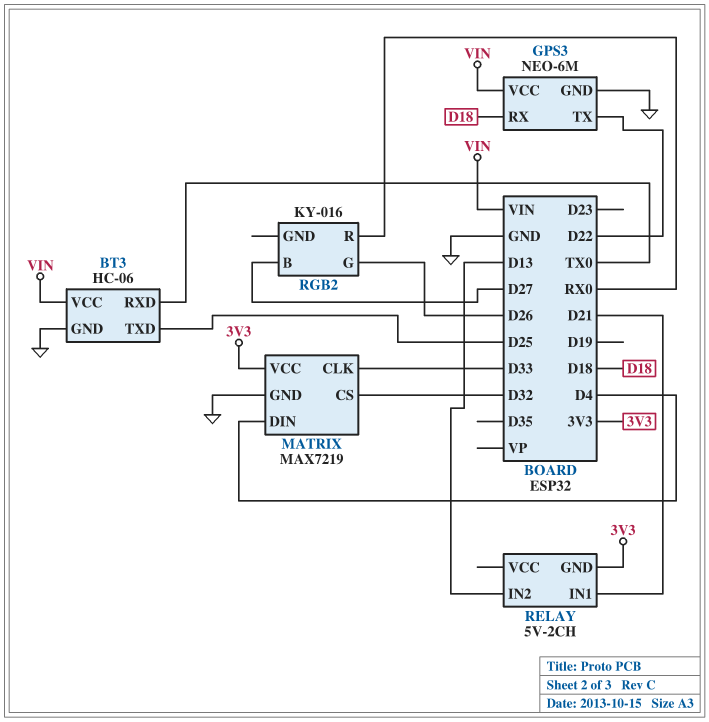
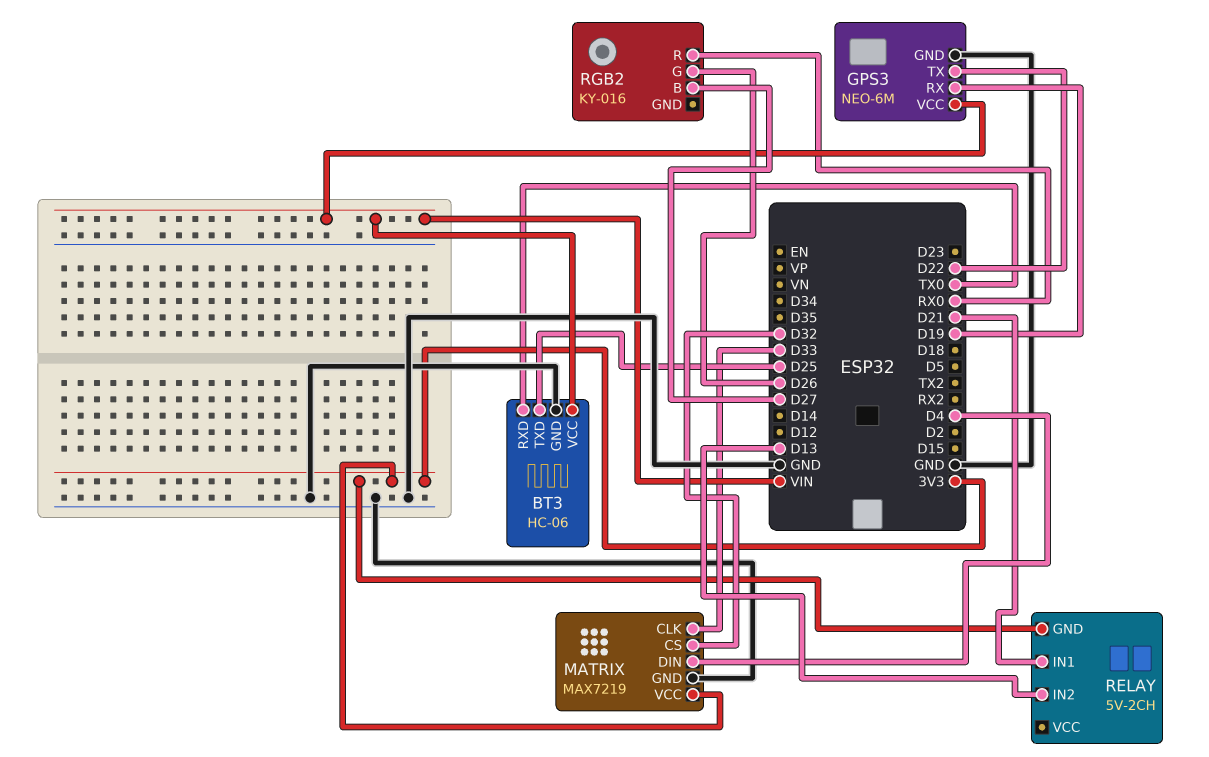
GPS3 pin RX: D18 -> D19

